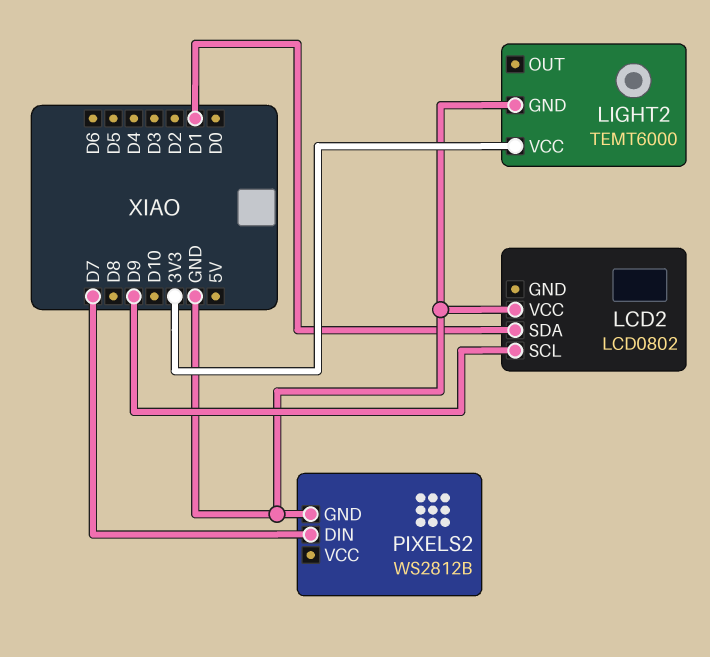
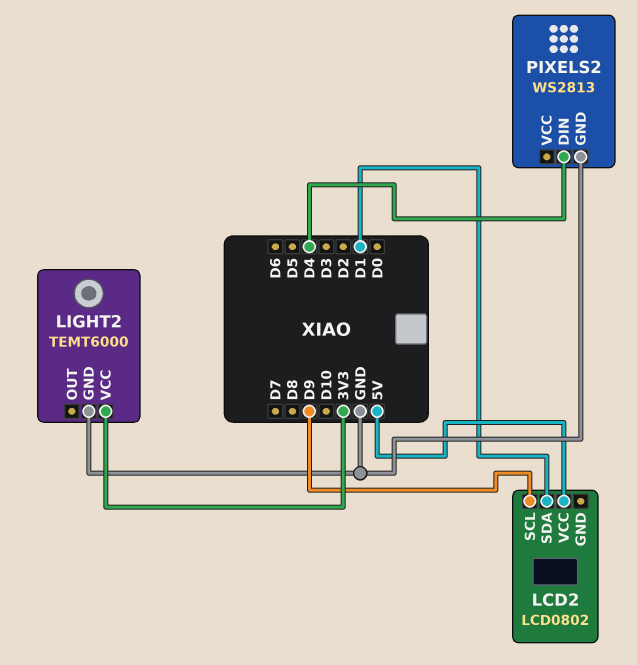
LCD2 pin VCC: GND -> 5V
PIXELS2: WS2812B -> WS2813
PIXELS2 pin DIN: D7 -> D4

